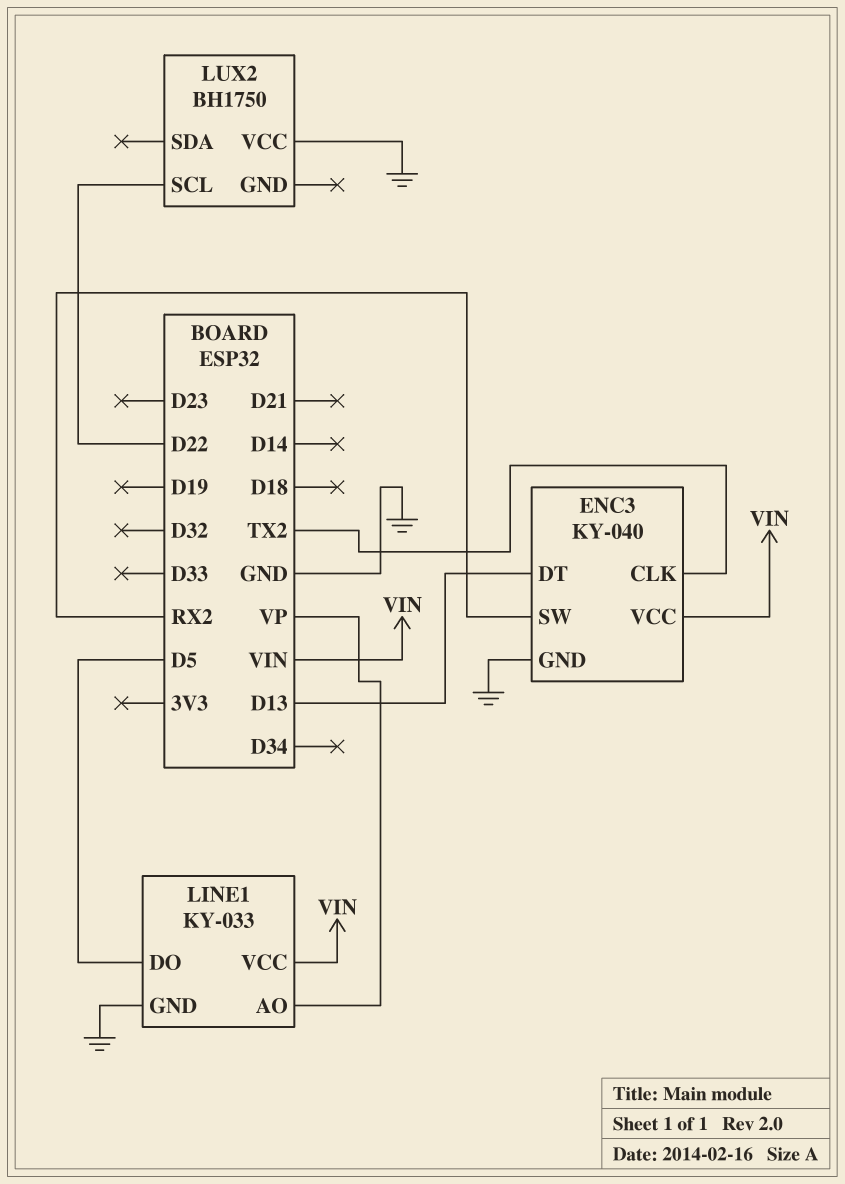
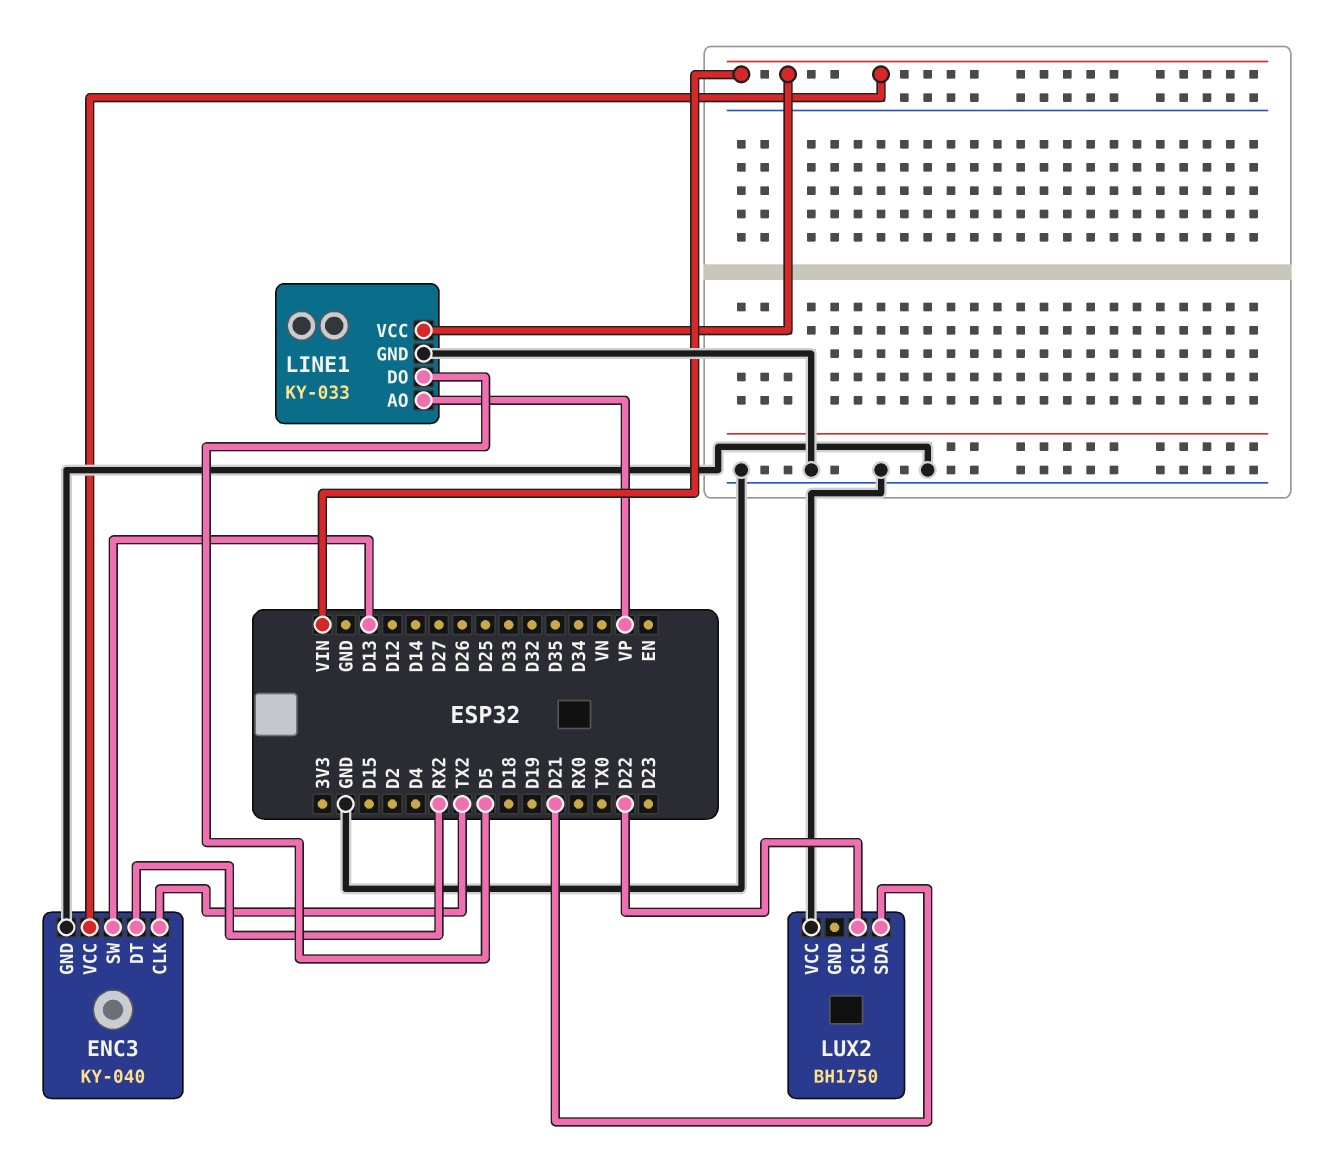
ENC3 pin DT: D13 -> RX2
ENC3 pin SW: RX2 -> D13
LUX2 pin SDA: none -> D21

